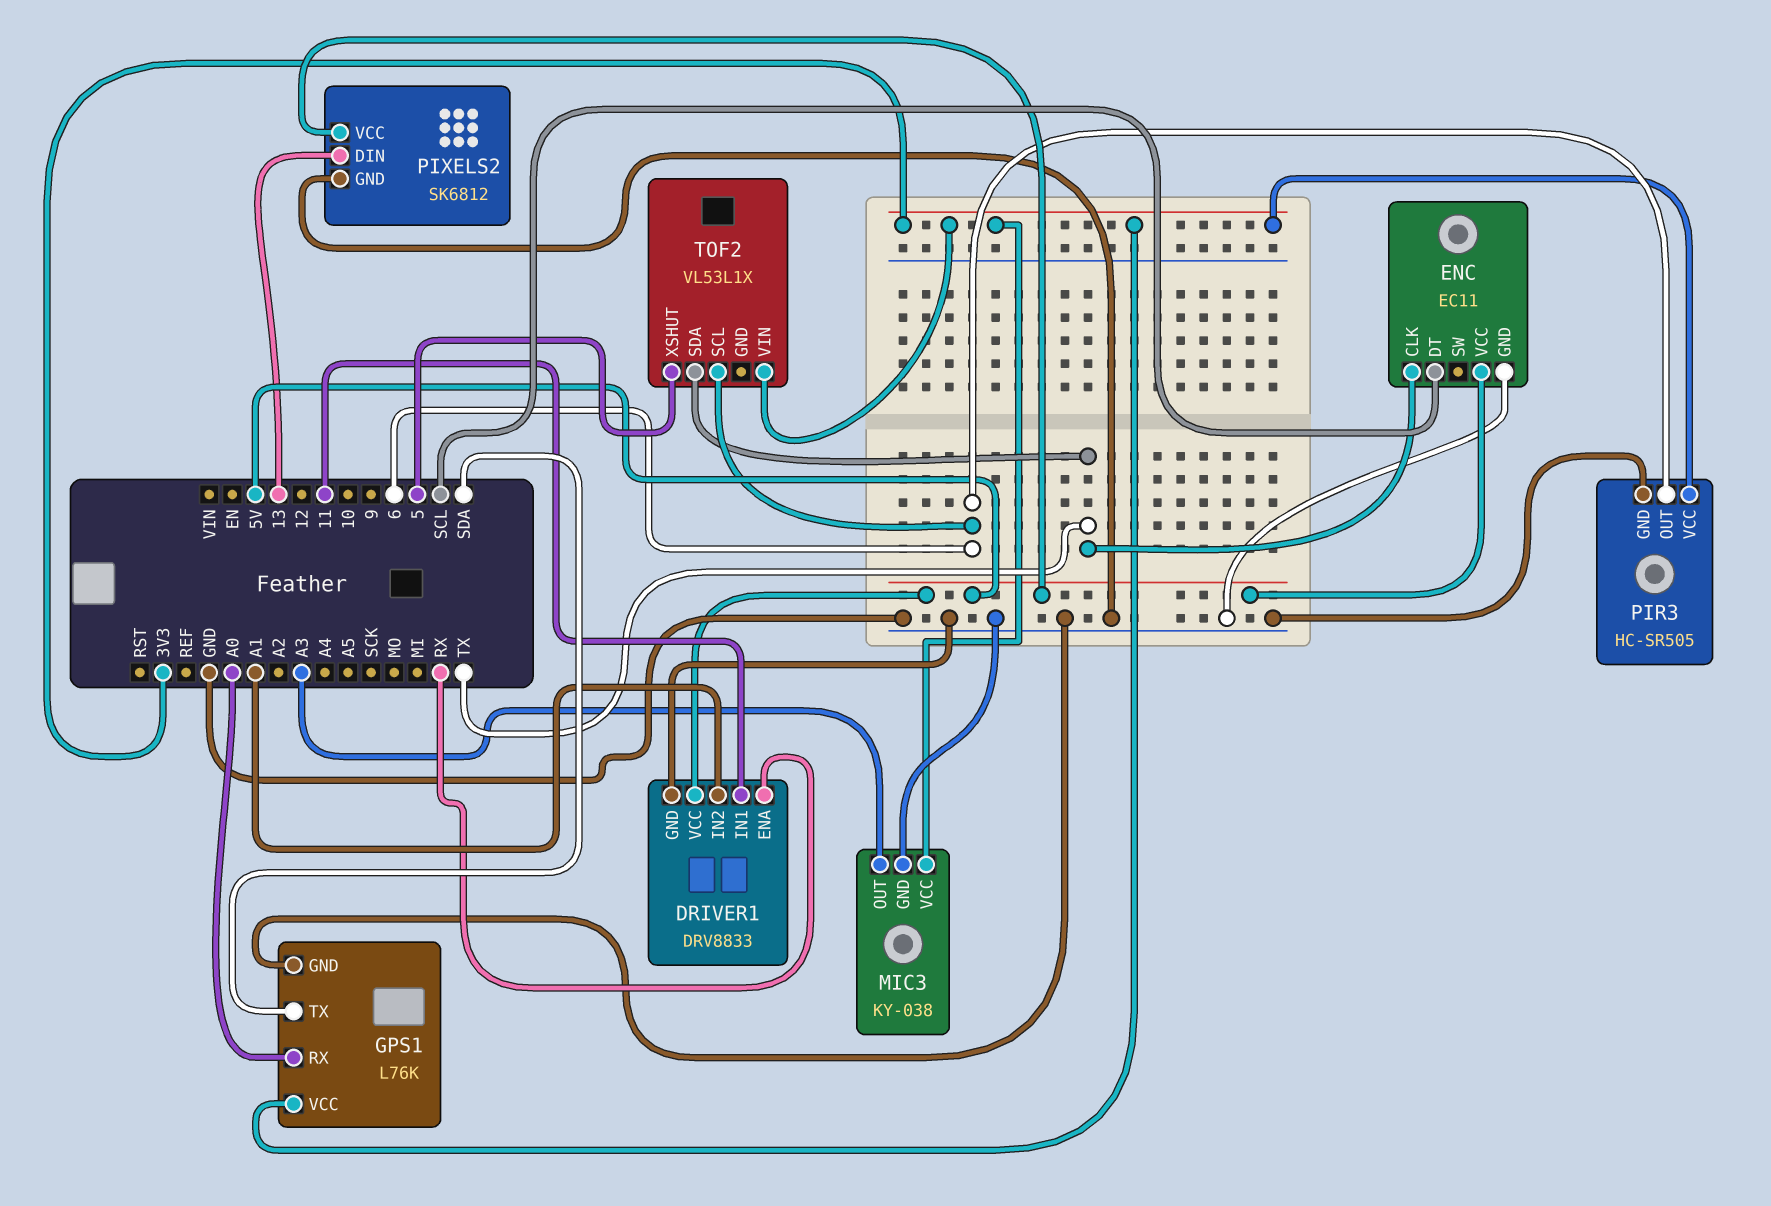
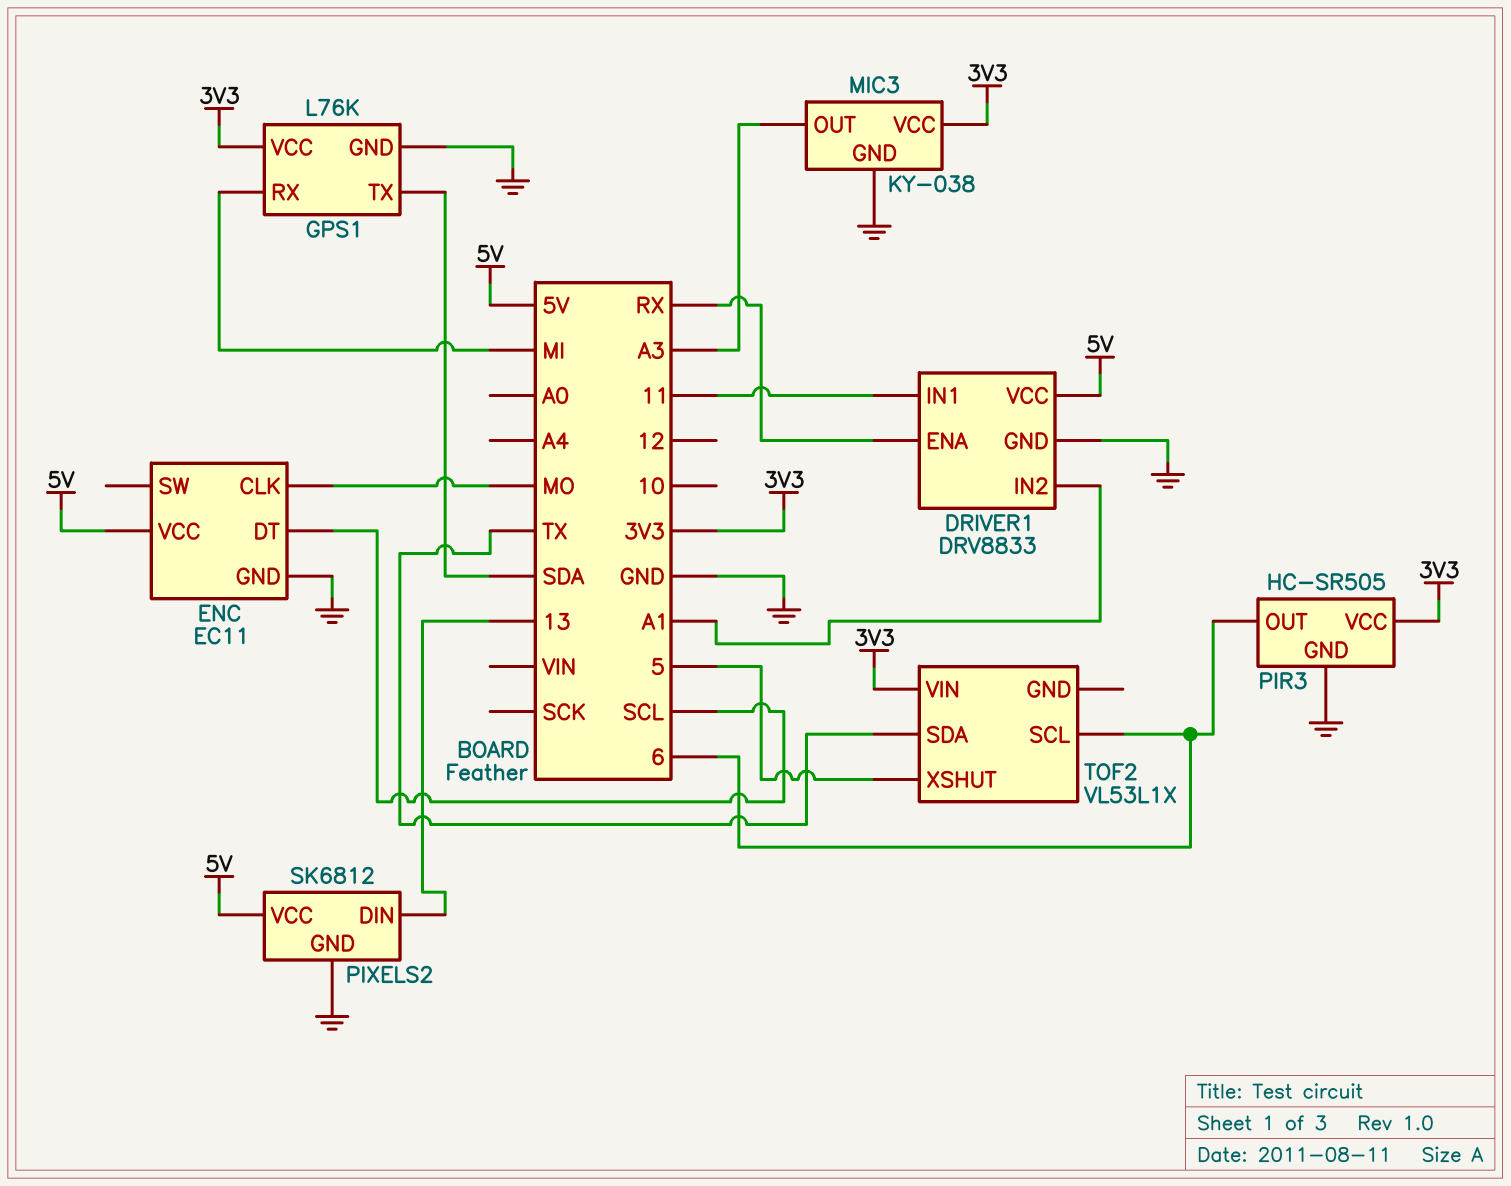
ENC pin CLK: TX -> MO
GPS1 pin RX: A0 -> MI

